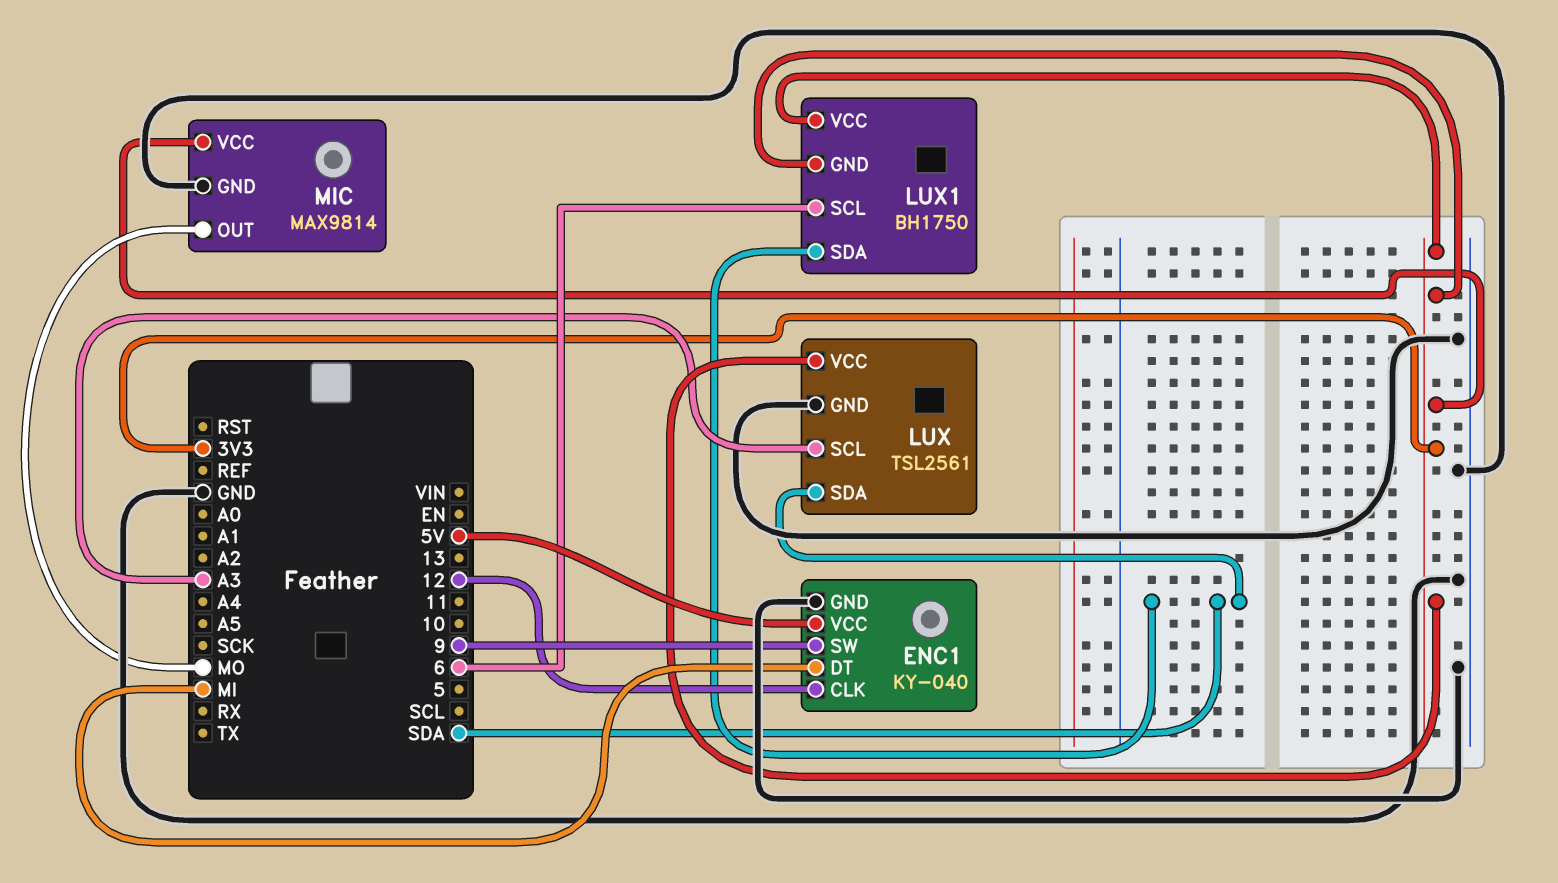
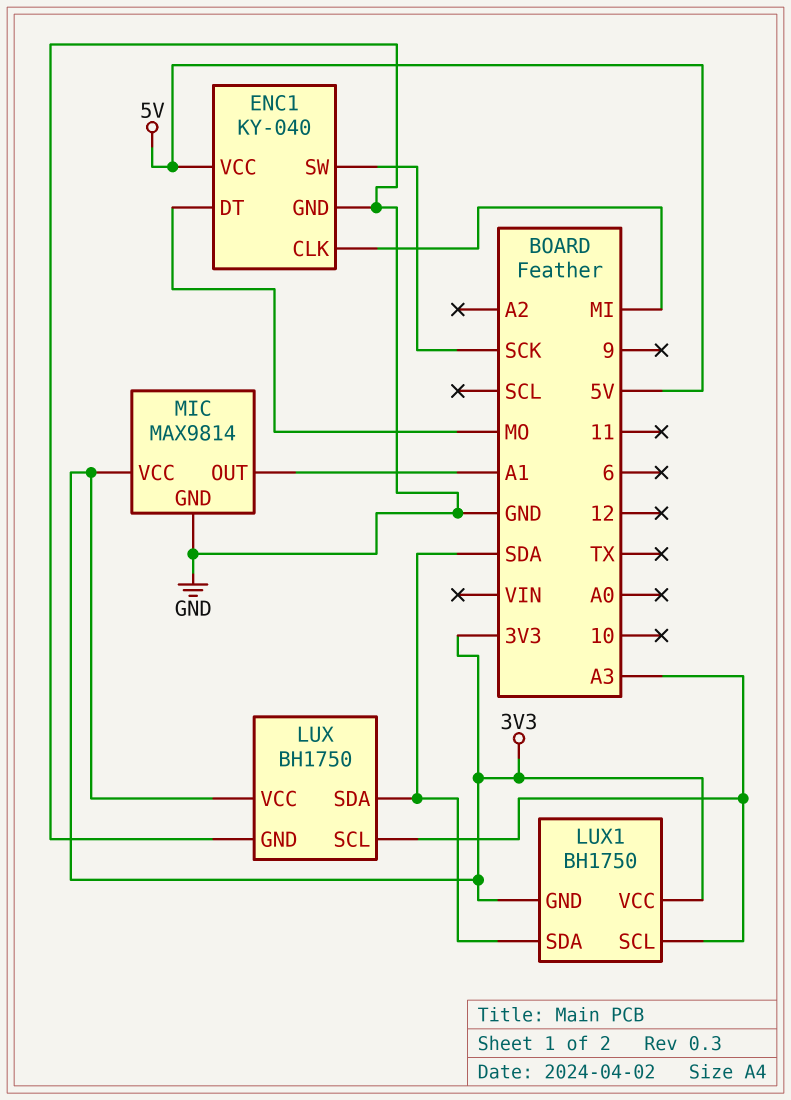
ENC1 pin CLK: 12 -> MI
ENC1 pin DT: MI -> MO
ENC1 pin SW: 9 -> SCK
LUX: TSL2561 -> BH1750
LUX1 pin SCL: 6 -> A3
MIC pin OUT: MO -> A1

